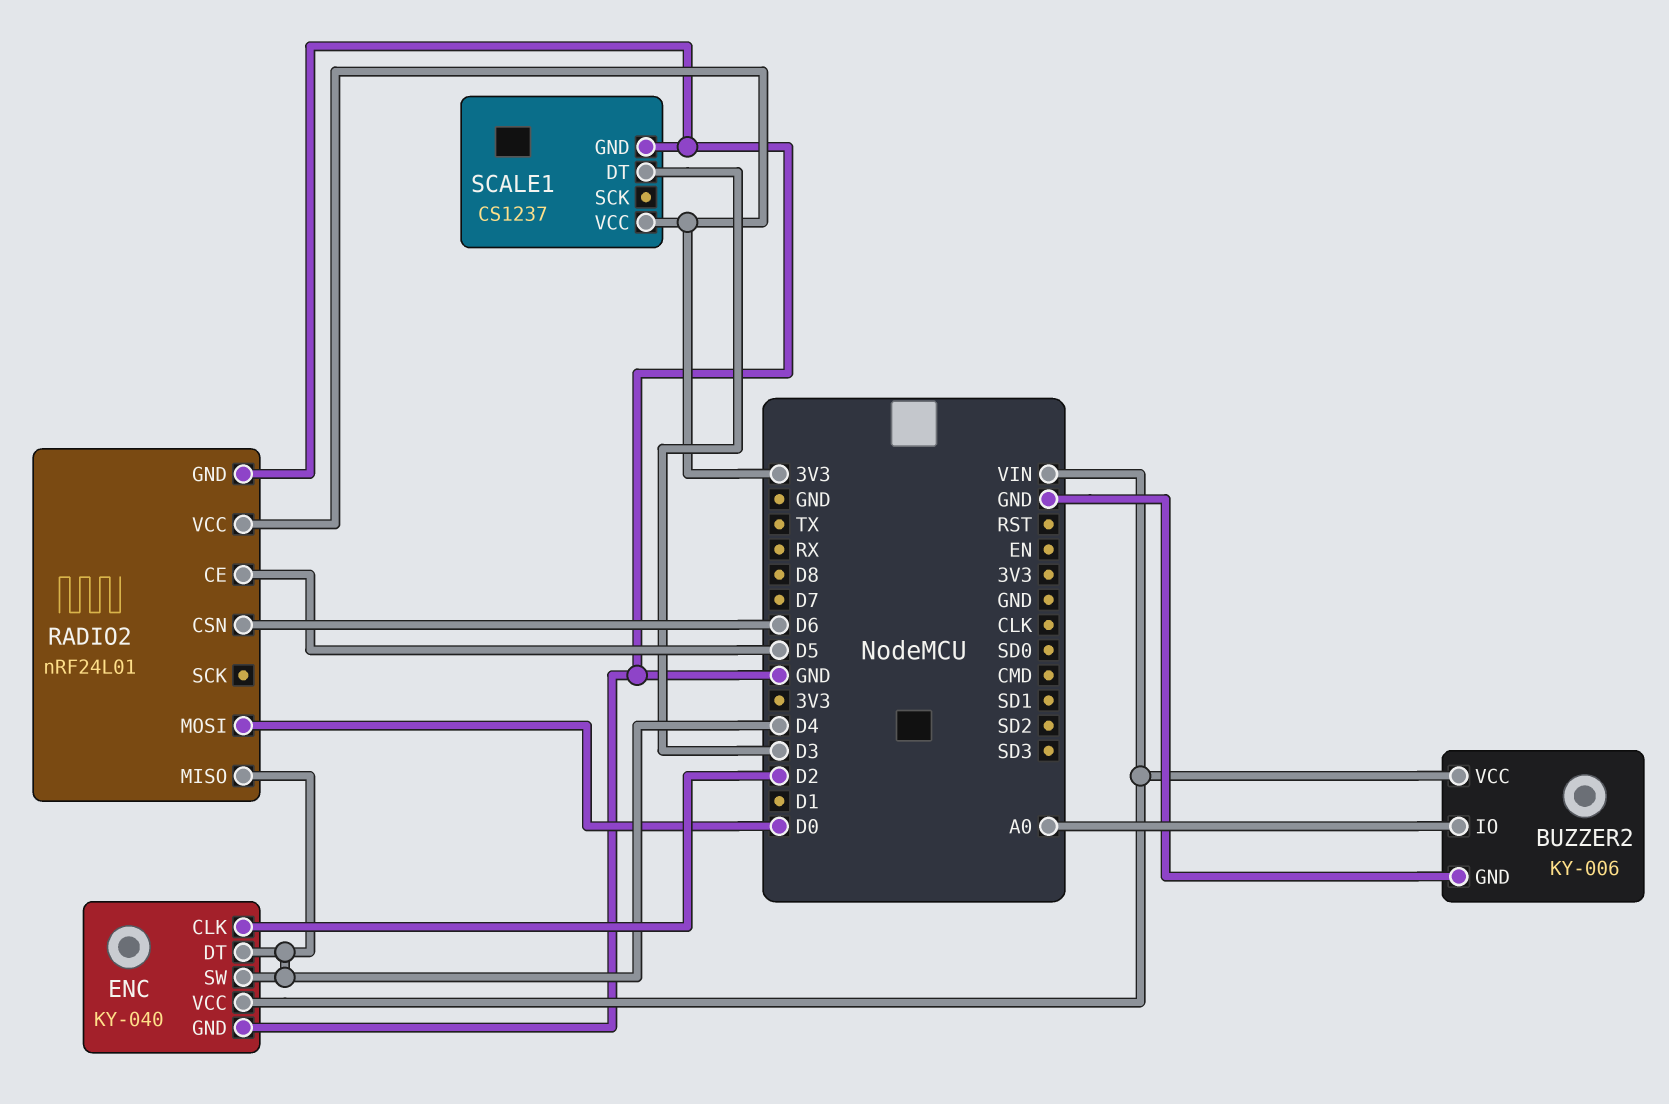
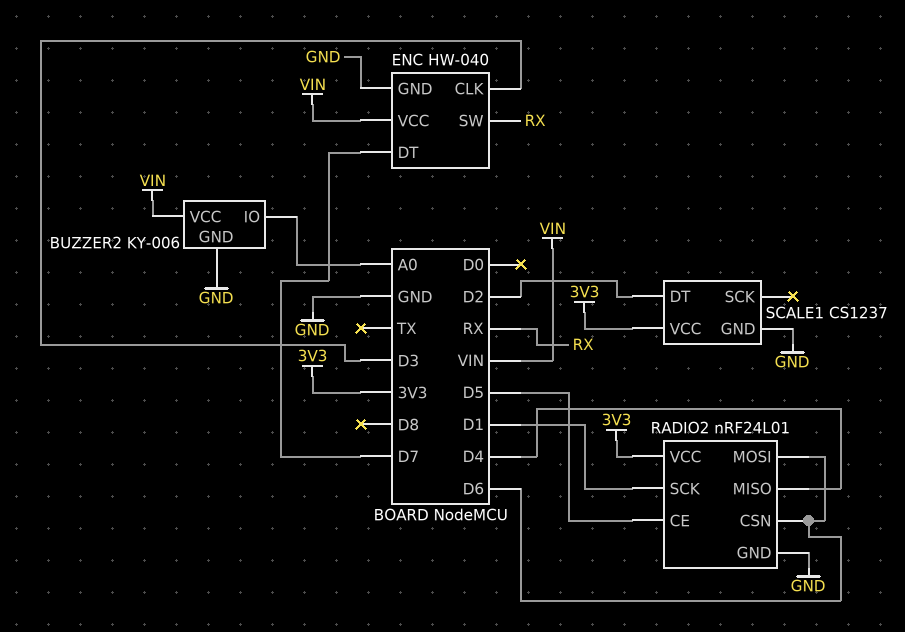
ENC: KY-040 -> HW-040
ENC pin CLK: D2 -> D3
ENC pin DT: D4 -> D7
ENC pin SW: D4 -> RX
RADIO2 pin MOSI: D0 -> D6
RADIO2 pin SCK: none -> D1
SCALE1 pin DT: D3 -> D2

